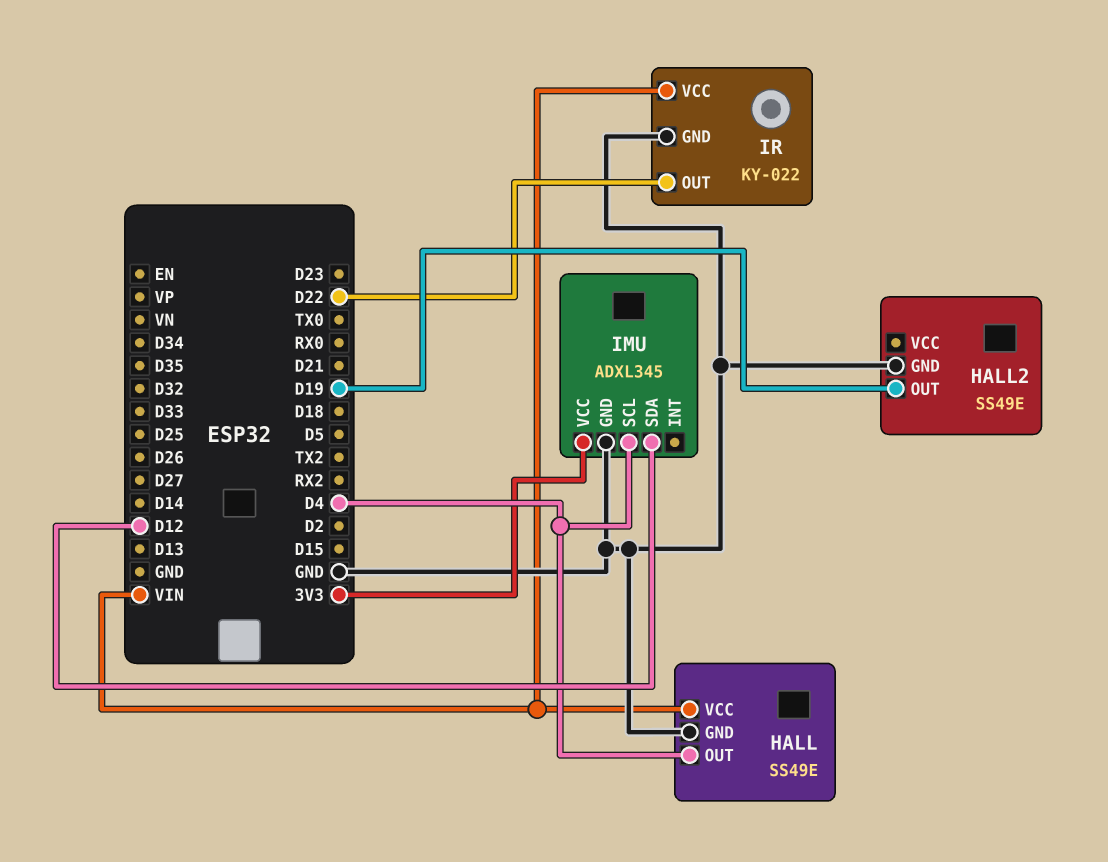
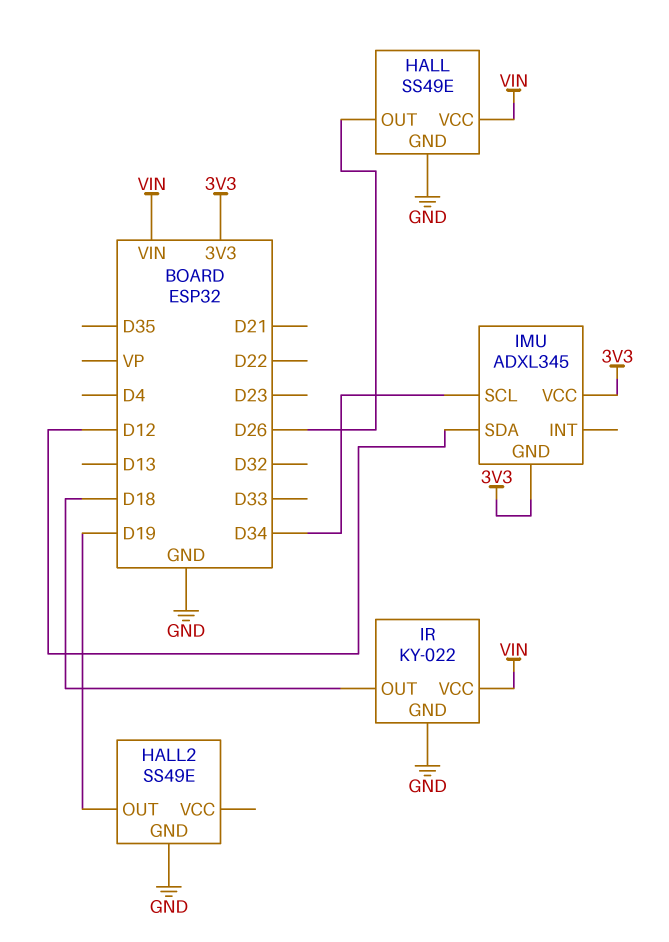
HALL pin OUT: D4 -> D26
IMU pin GND: GND -> 3V3
IMU pin SCL: D4 -> D34
IR pin OUT: D22 -> D18

